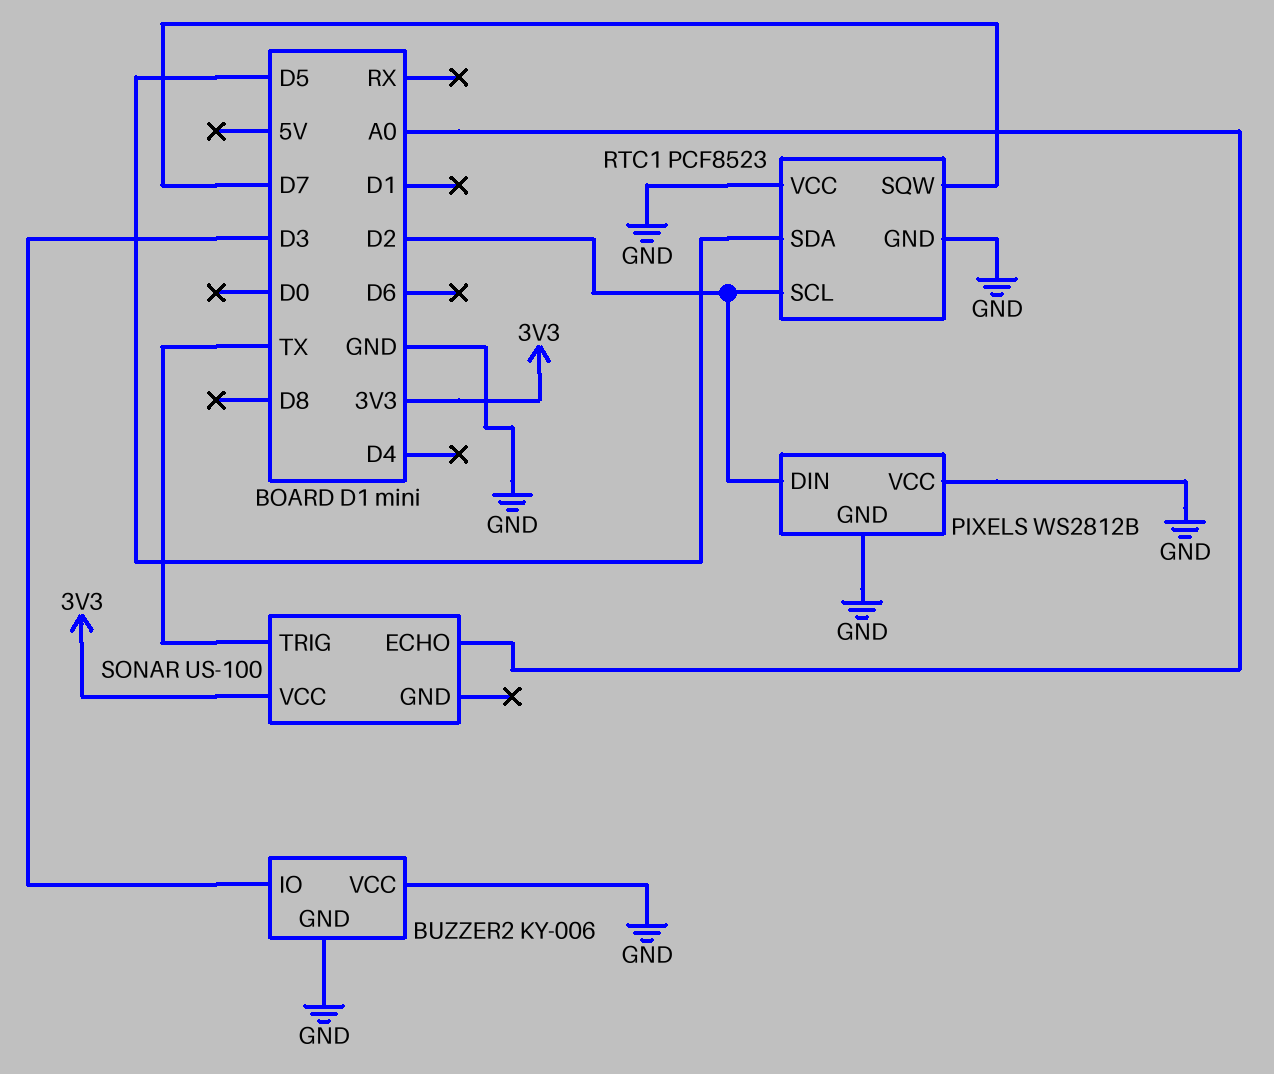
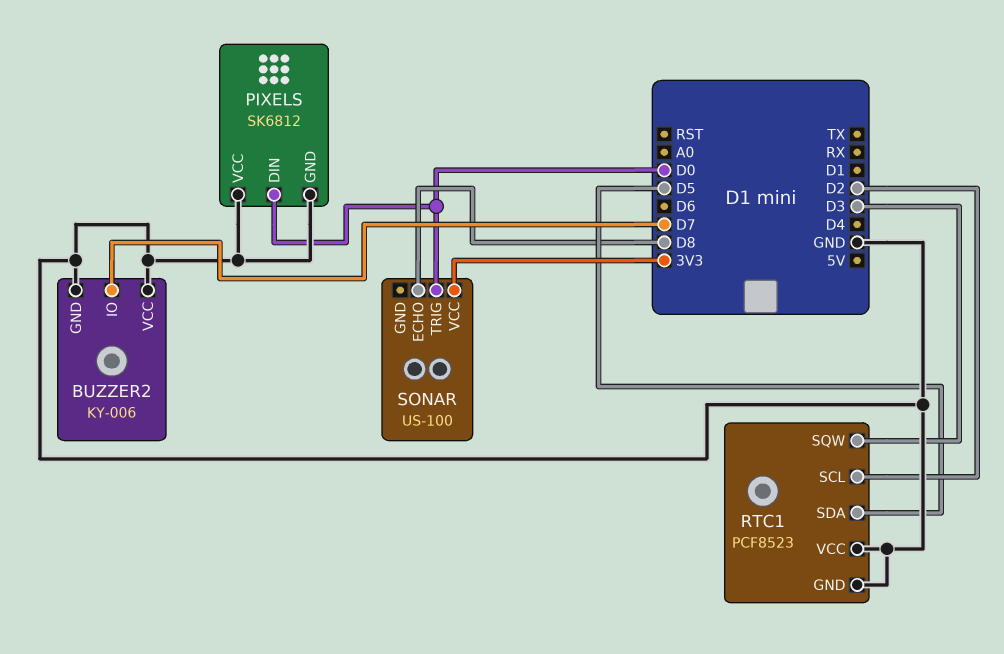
BUZZER2 pin IO: D3 -> D7
PIXELS: WS2812B -> SK6812
PIXELS pin DIN: D2 -> D0
RTC1 pin SQW: D7 -> D3
SONAR pin ECHO: A0 -> D8
SONAR pin TRIG: TX -> D0

